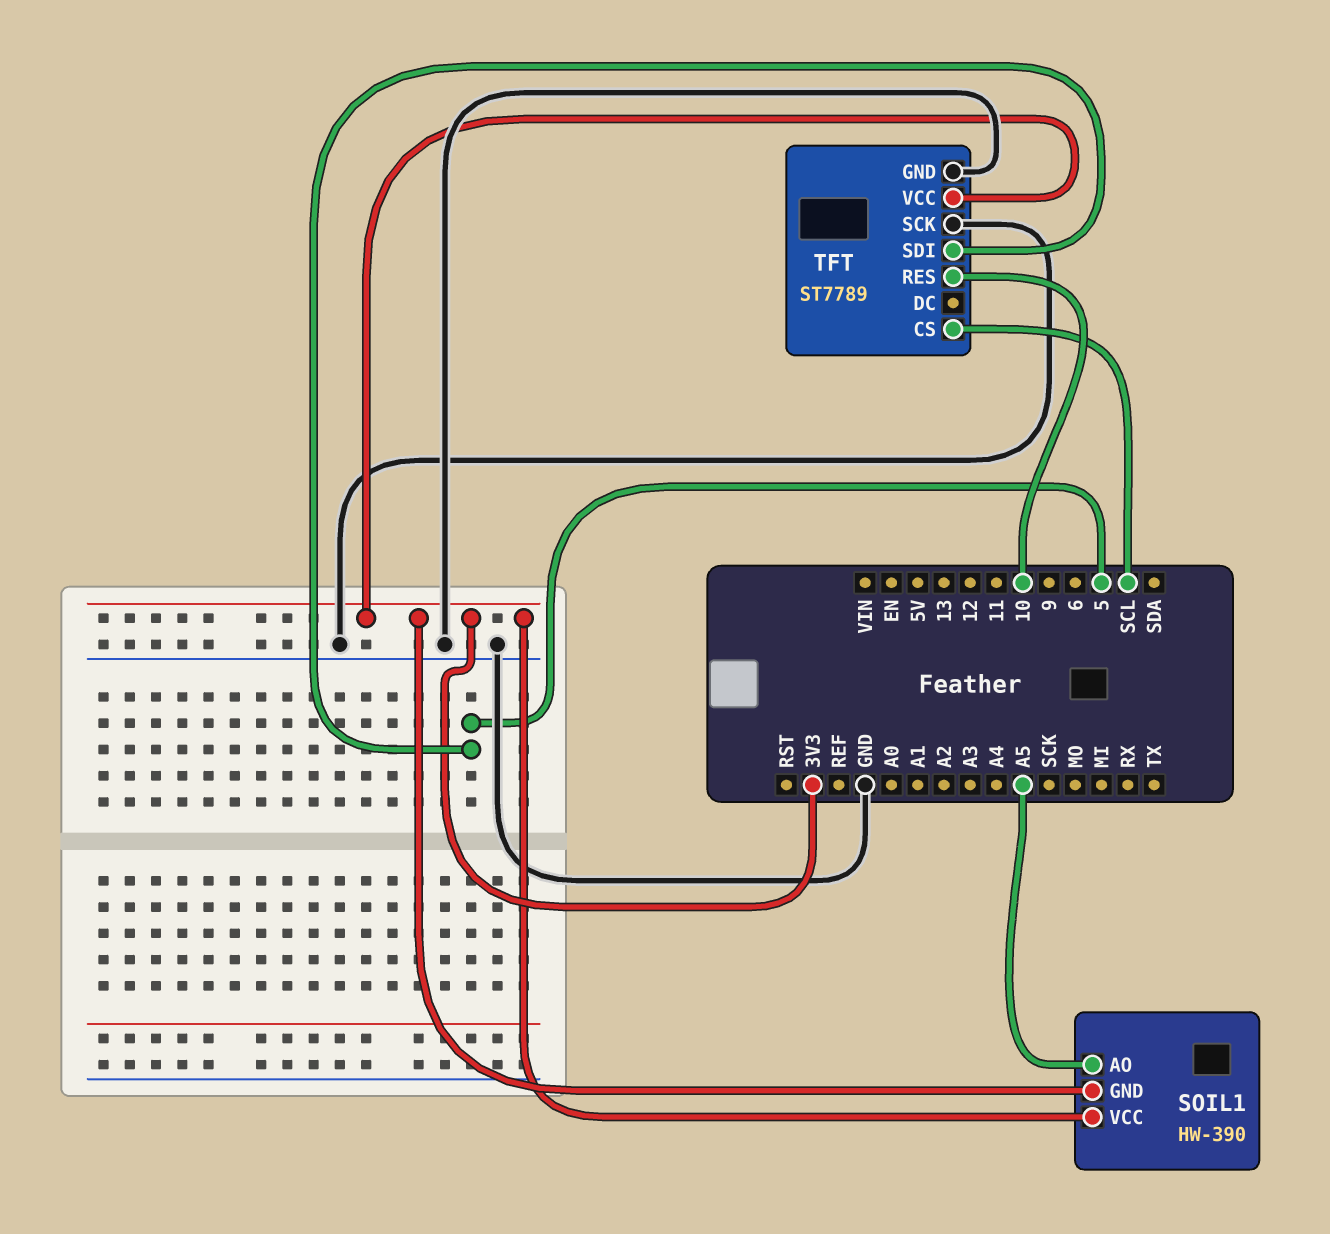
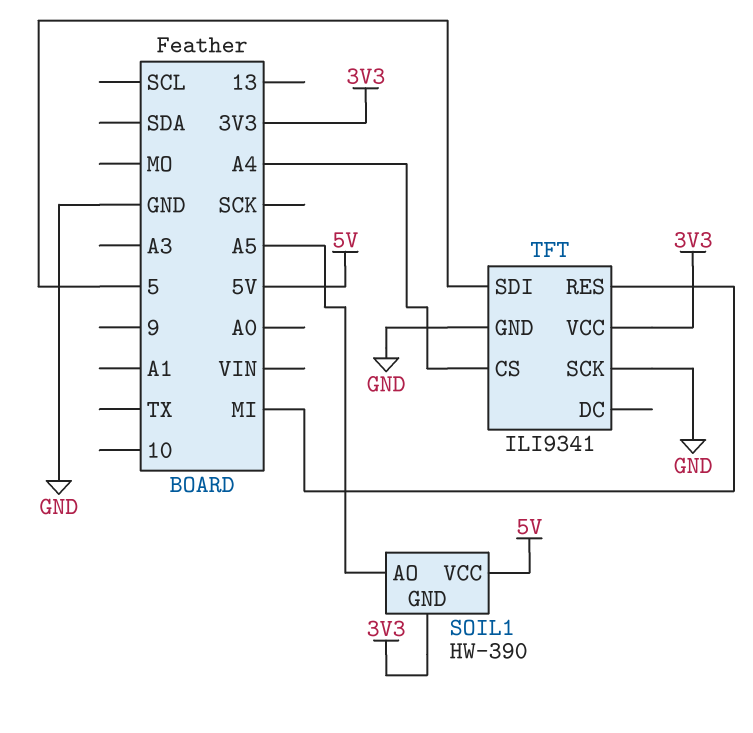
SOIL1 pin VCC: 3V3 -> 5V
TFT: ST7789 -> ILI9341
TFT pin CS: SCL -> A4
TFT pin RES: 10 -> MI

